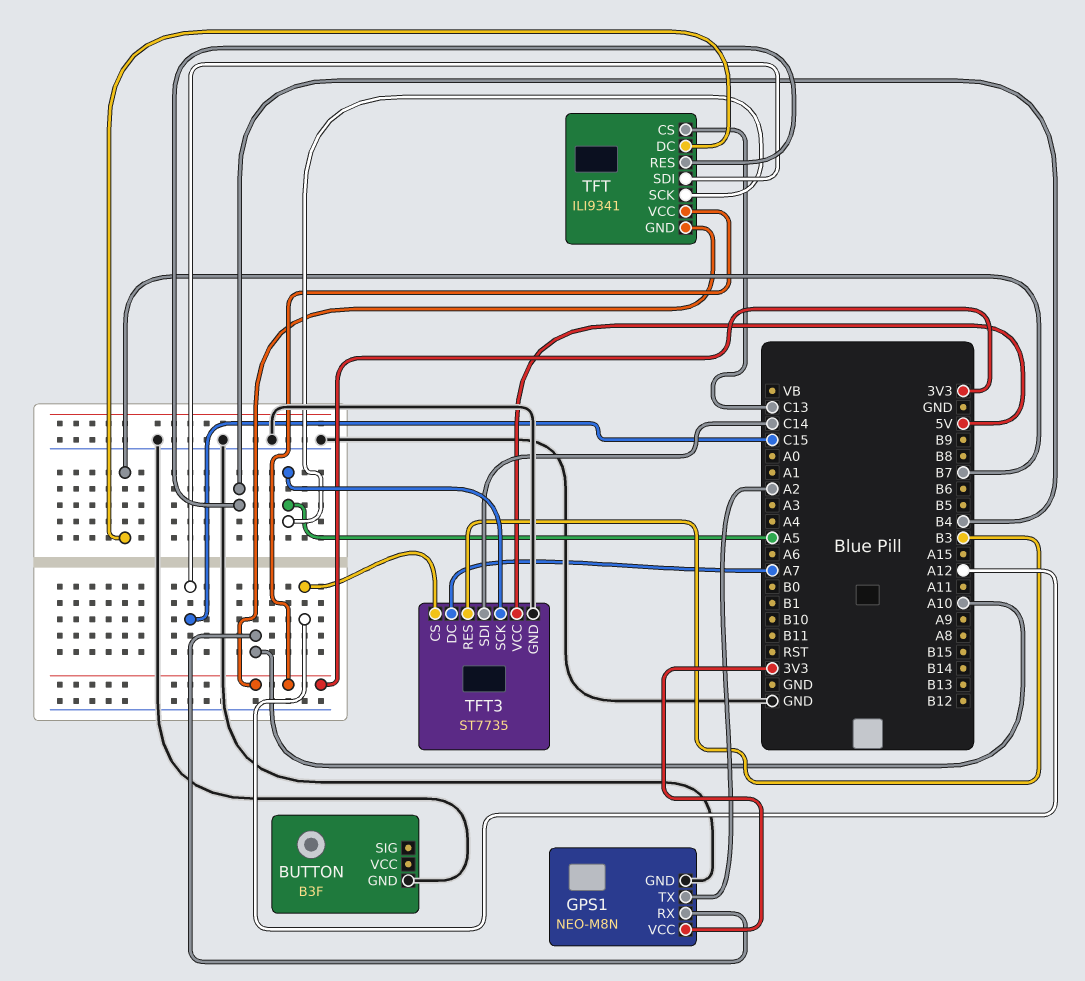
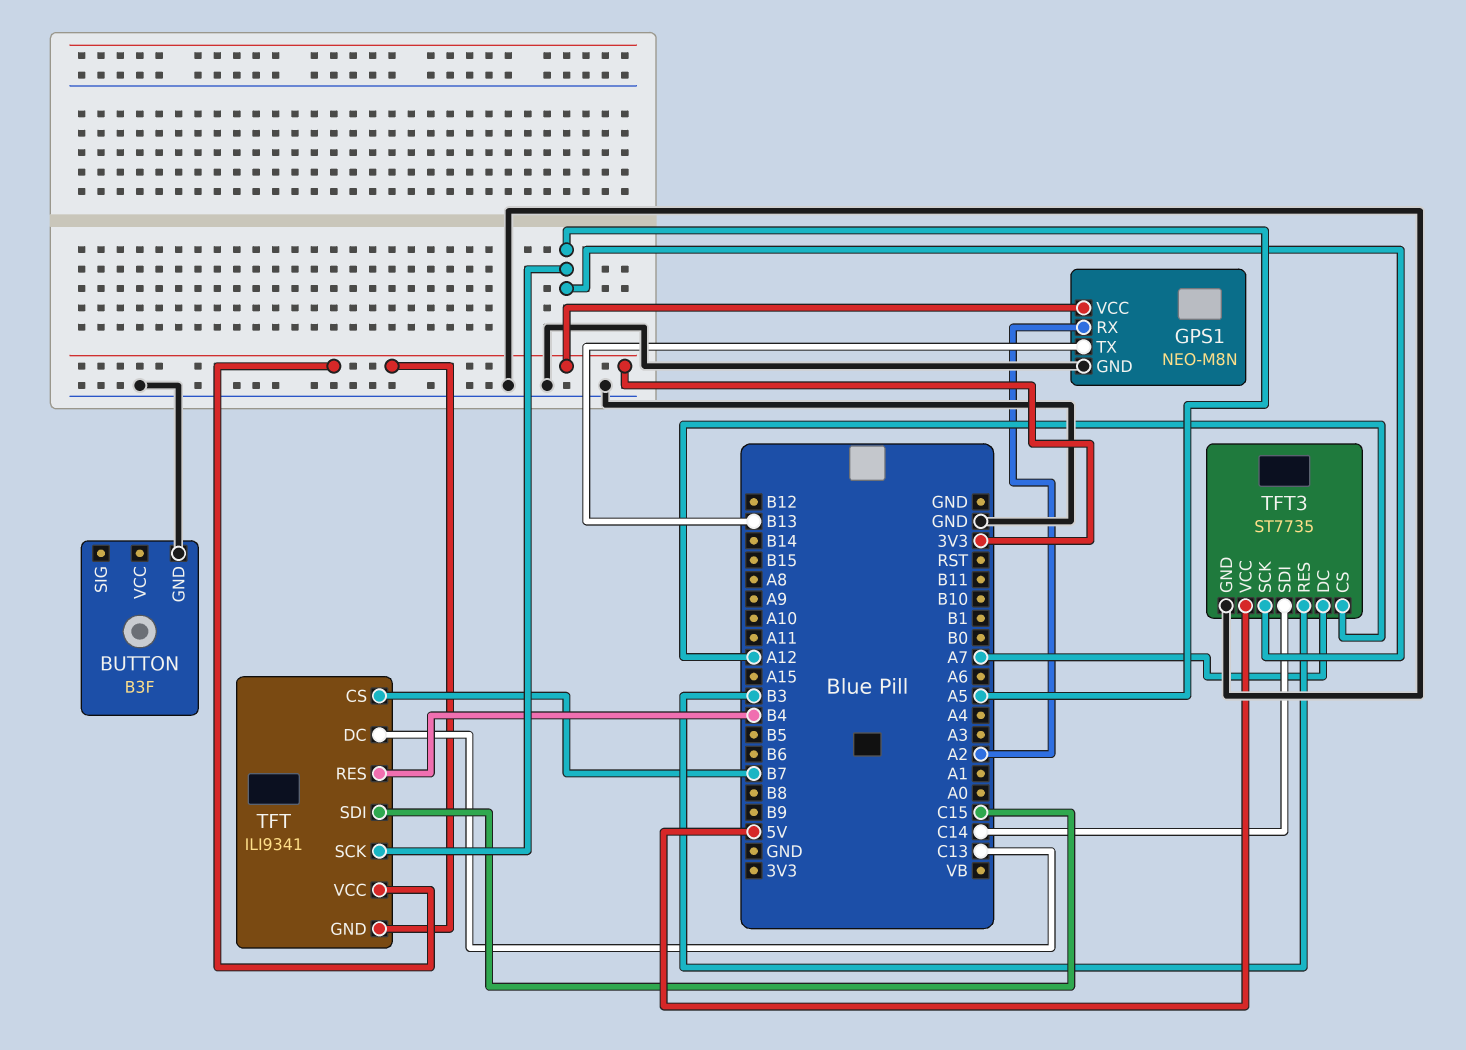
GPS1 pin RX: A10 -> A2
GPS1 pin TX: A2 -> B13
TFT pin CS: C13 -> B7
TFT pin DC: B7 -> C13

